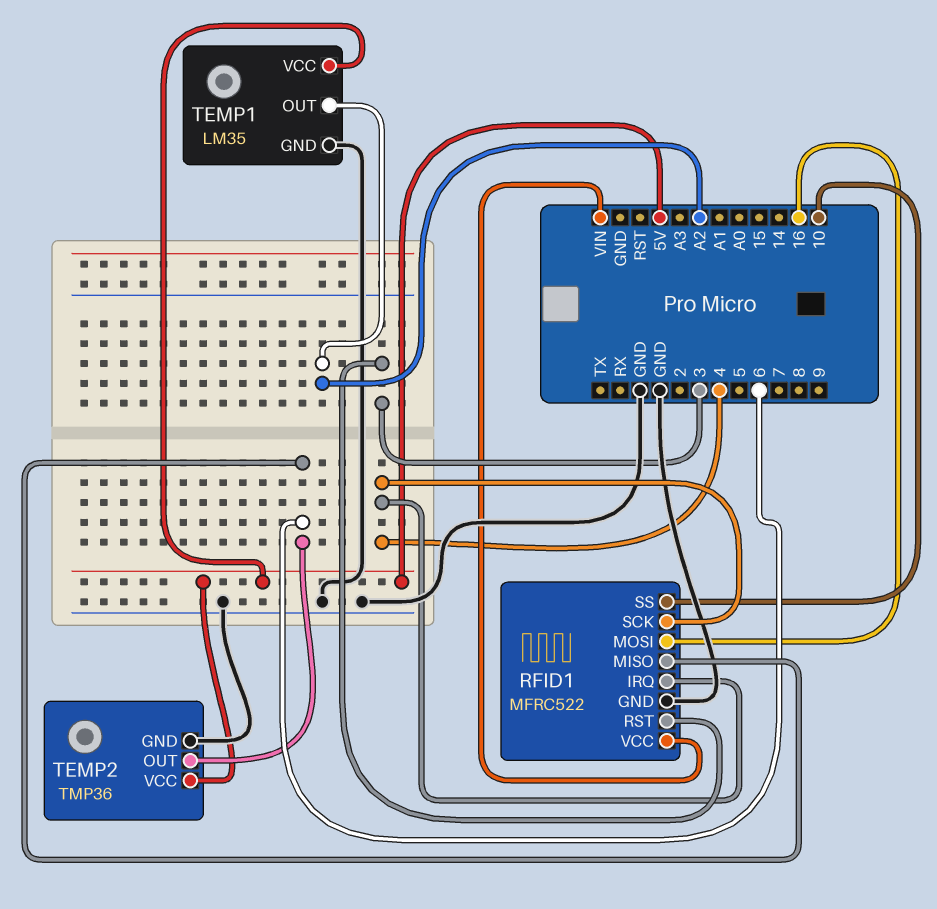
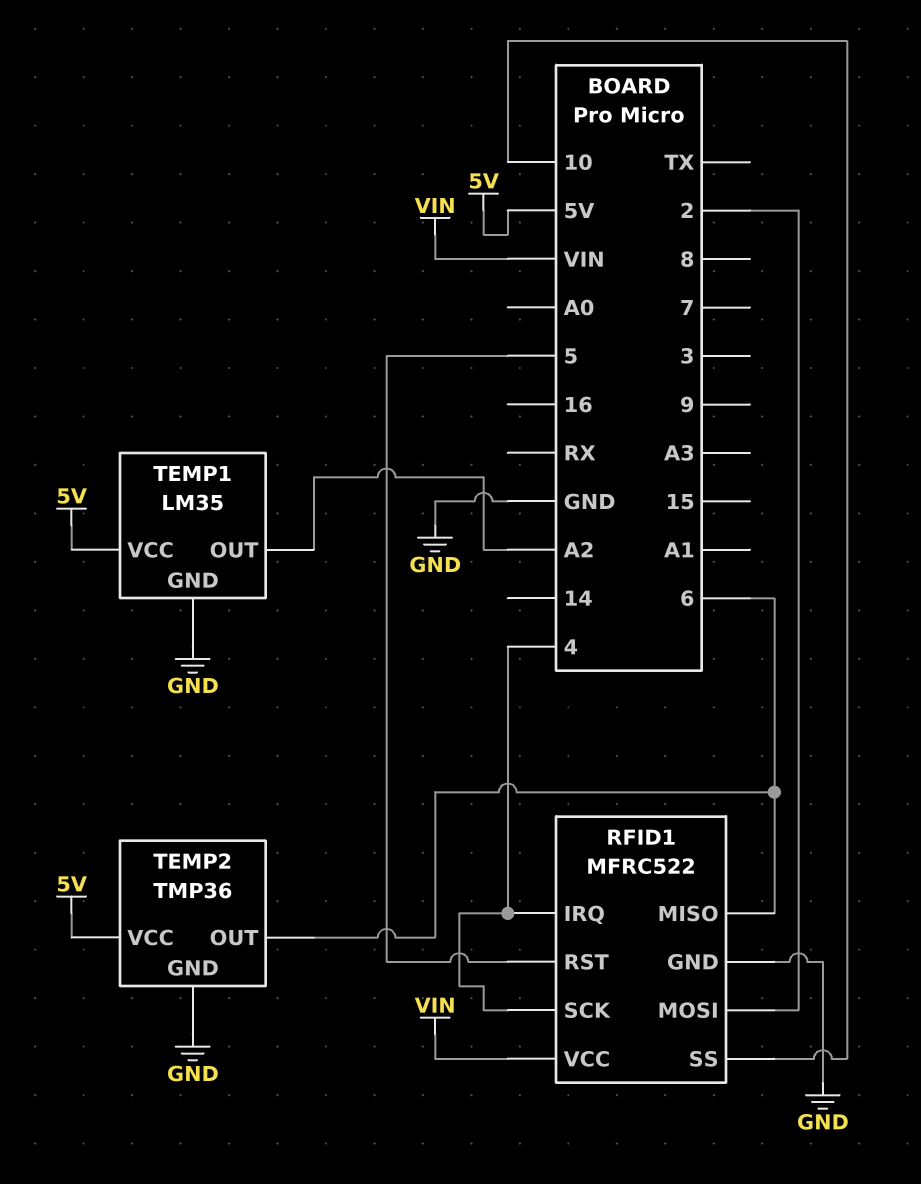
RFID1 pin MOSI: 16 -> 2
RFID1 pin RST: 3 -> 5

